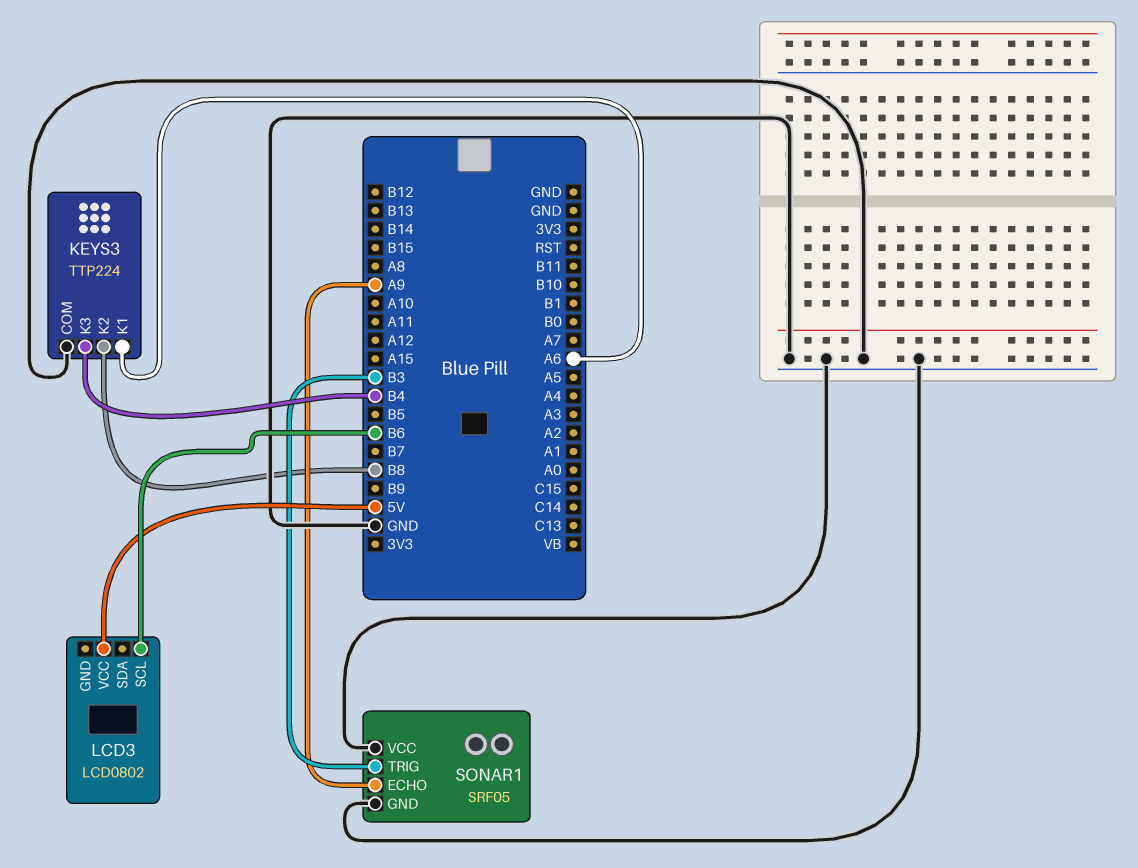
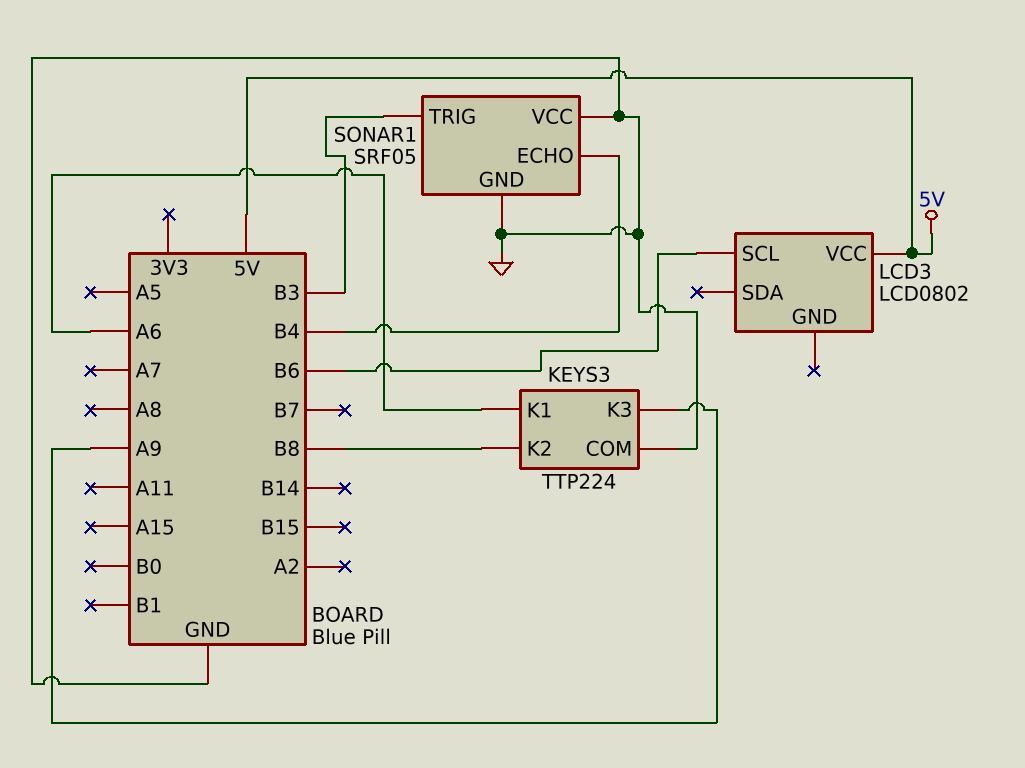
KEYS3 pin K3: B4 -> A9
SONAR1 pin ECHO: A9 -> B4

